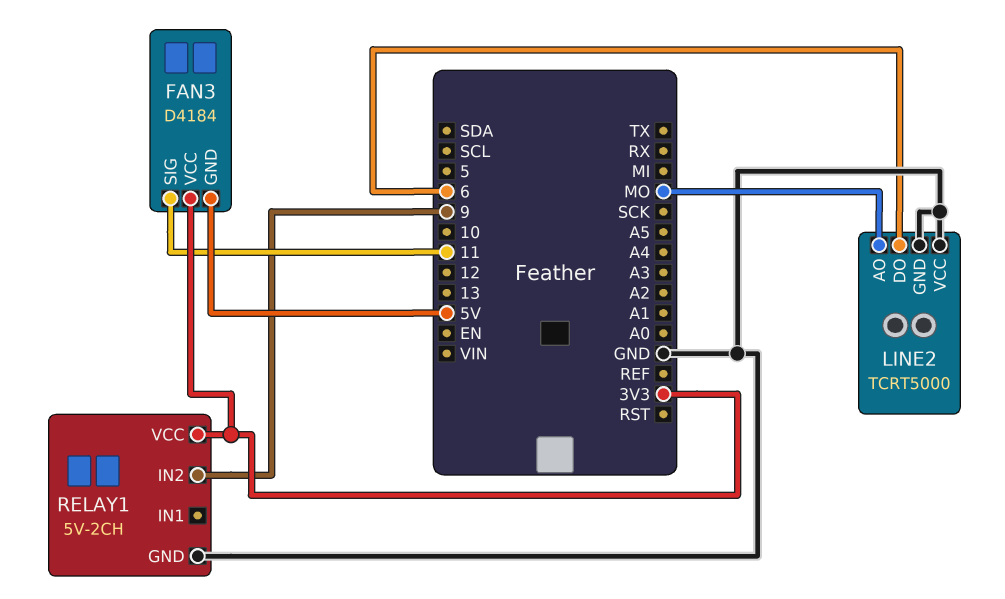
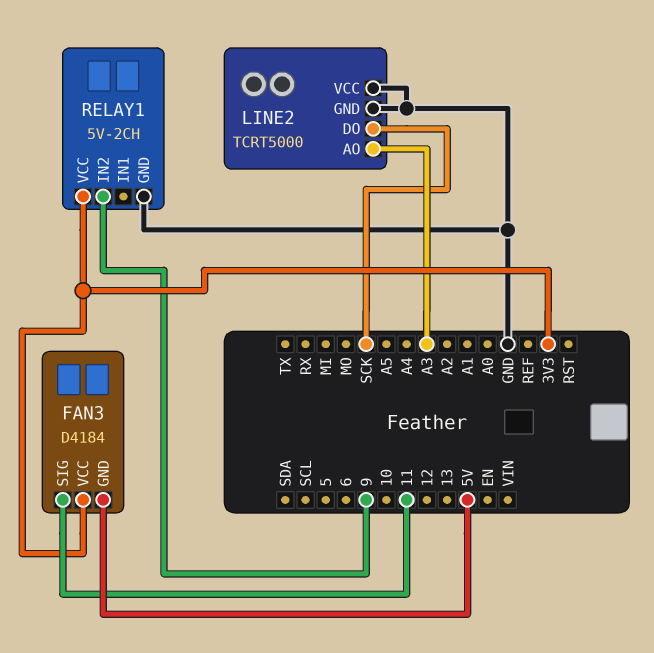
LINE2 pin AO: MO -> A3
LINE2 pin DO: 6 -> SCK

